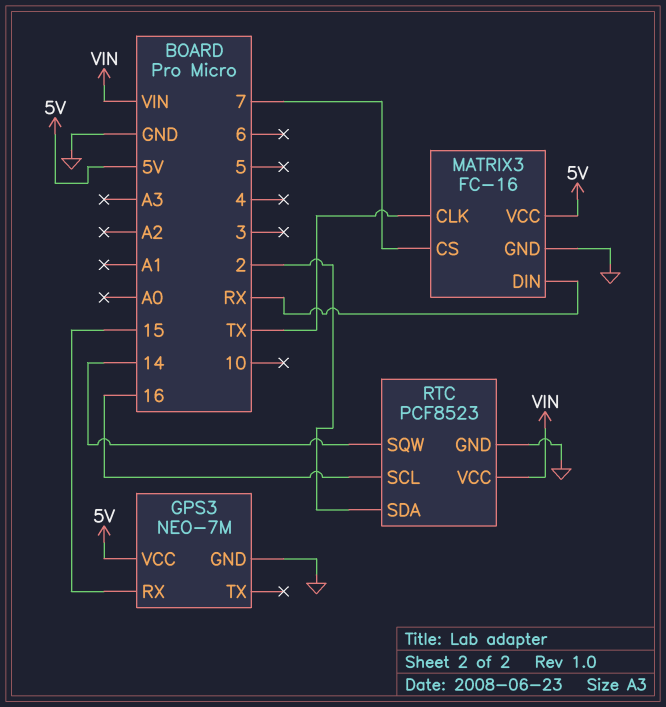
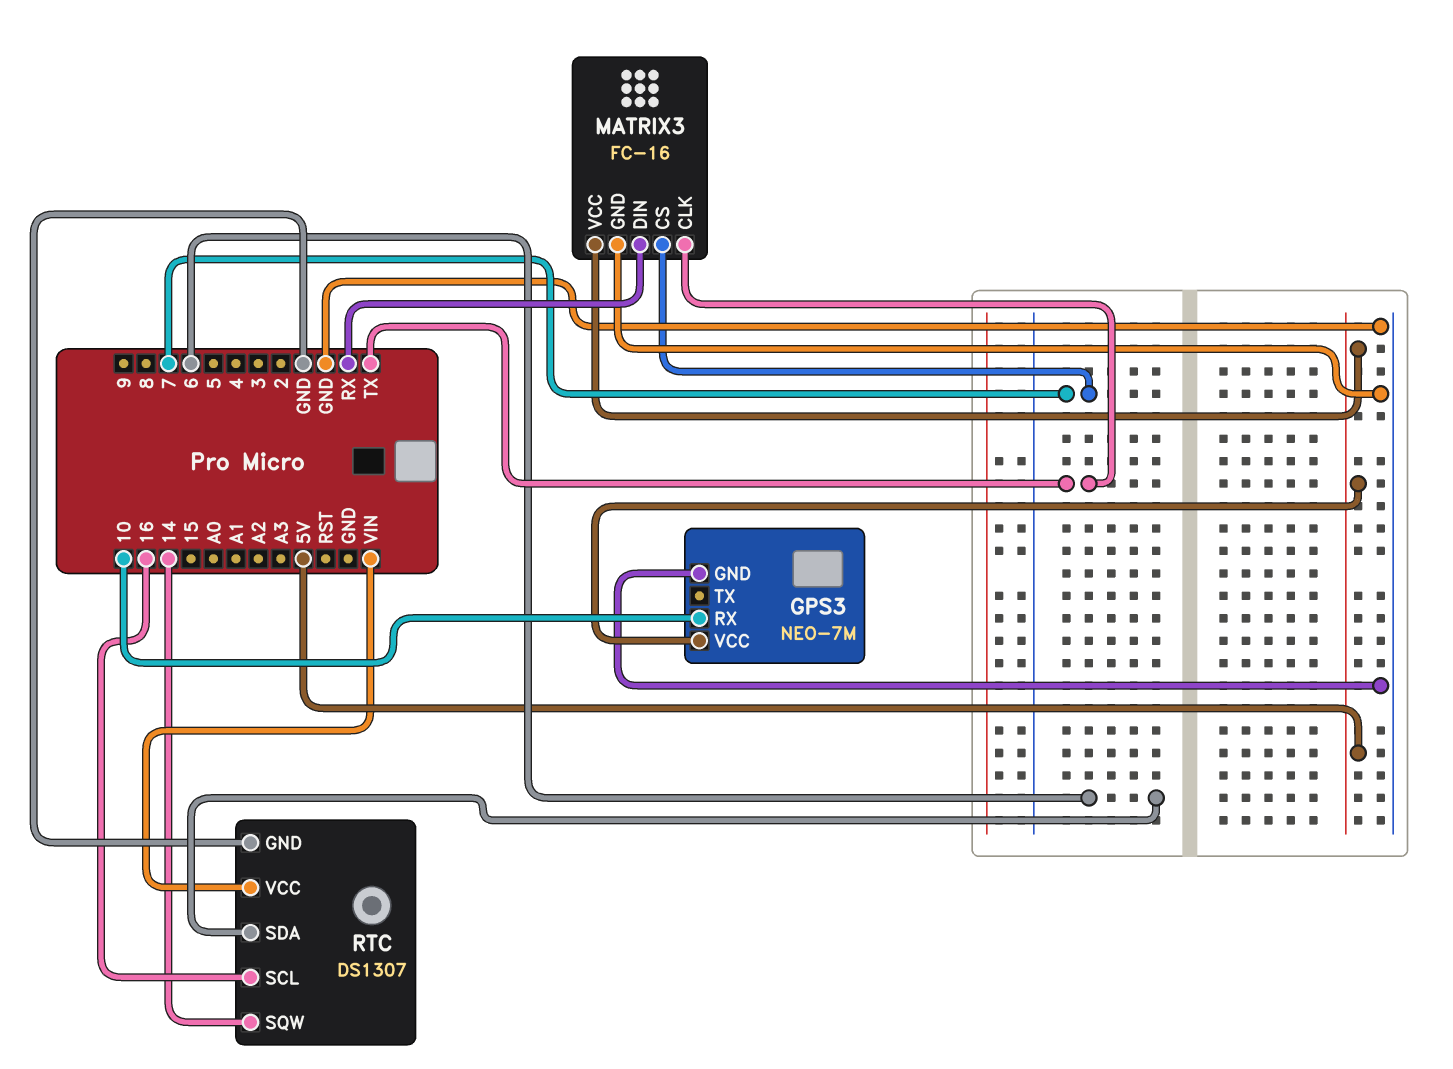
GPS3 pin RX: 15 -> 10
RTC: PCF8523 -> DS1307
RTC pin SDA: 2 -> 6

